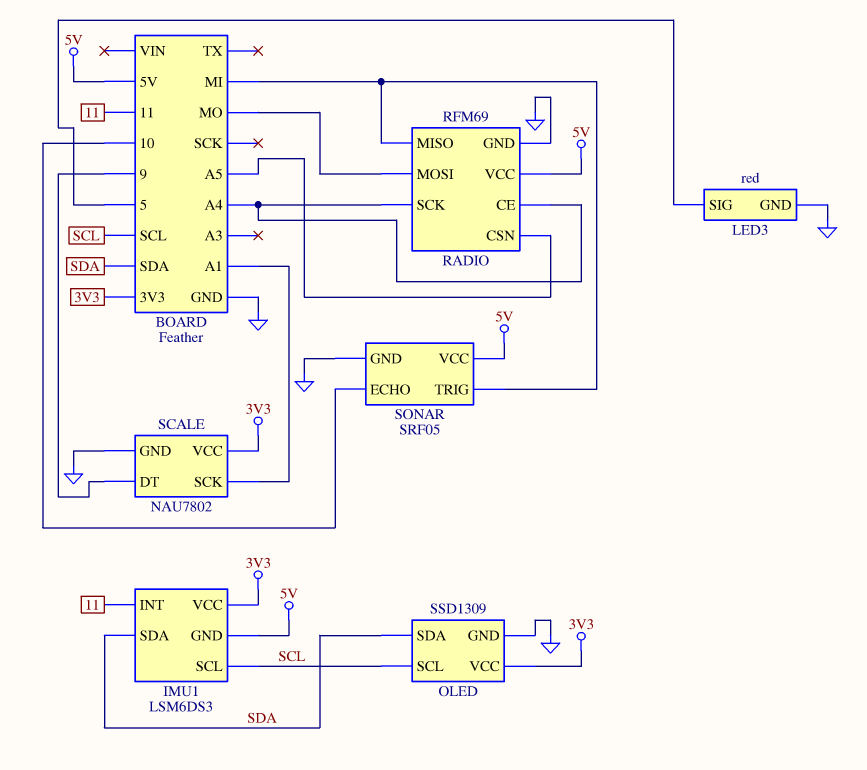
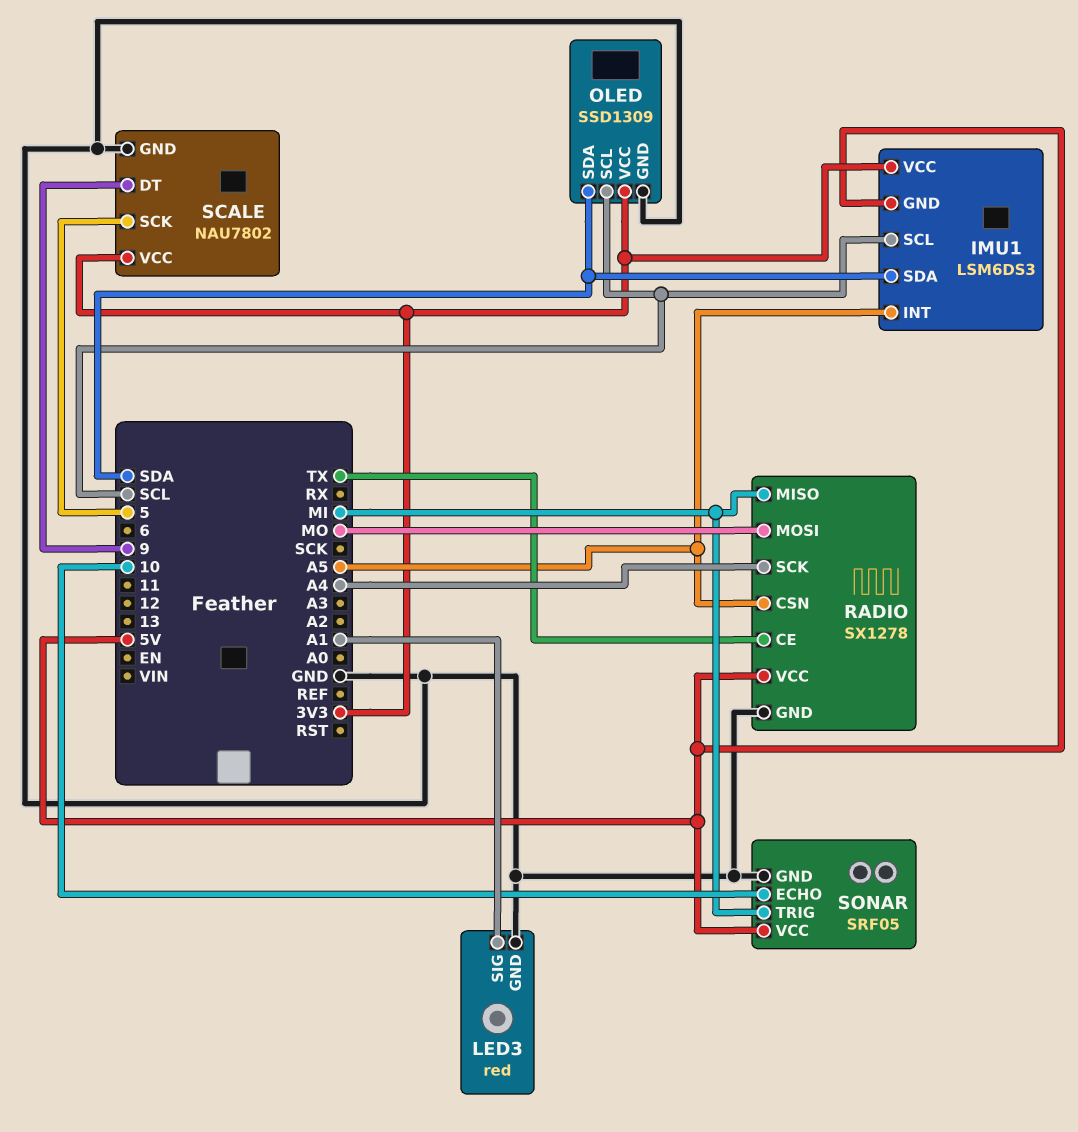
IMU1 pin INT: 11 -> A5
LED3 pin SIG: 5 -> A1
RADIO: RFM69 -> SX1278
RADIO pin CE: A4 -> TX
SCALE pin SCK: A1 -> 5

